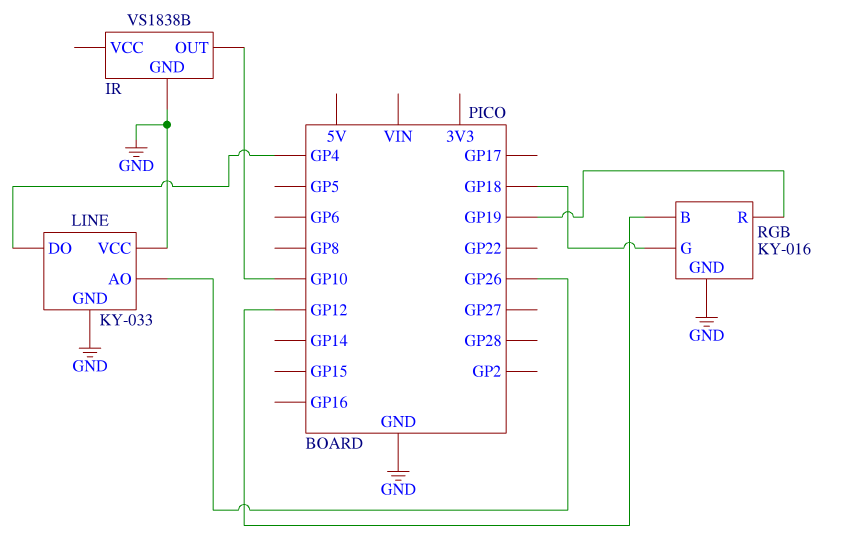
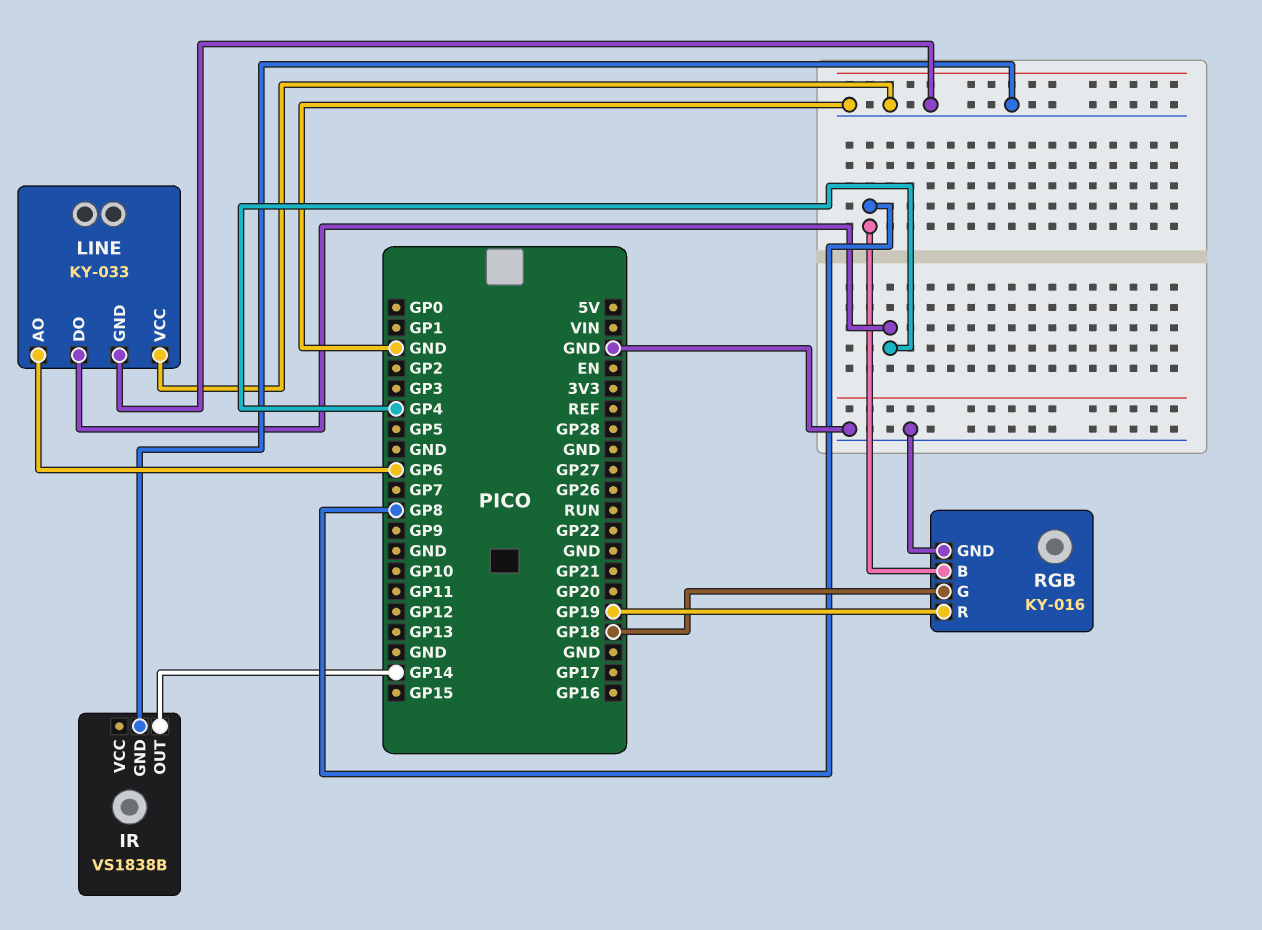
IR pin OUT: GP10 -> GP14
LINE pin AO: GP26 -> GP6
RGB pin B: GP12 -> GP8

